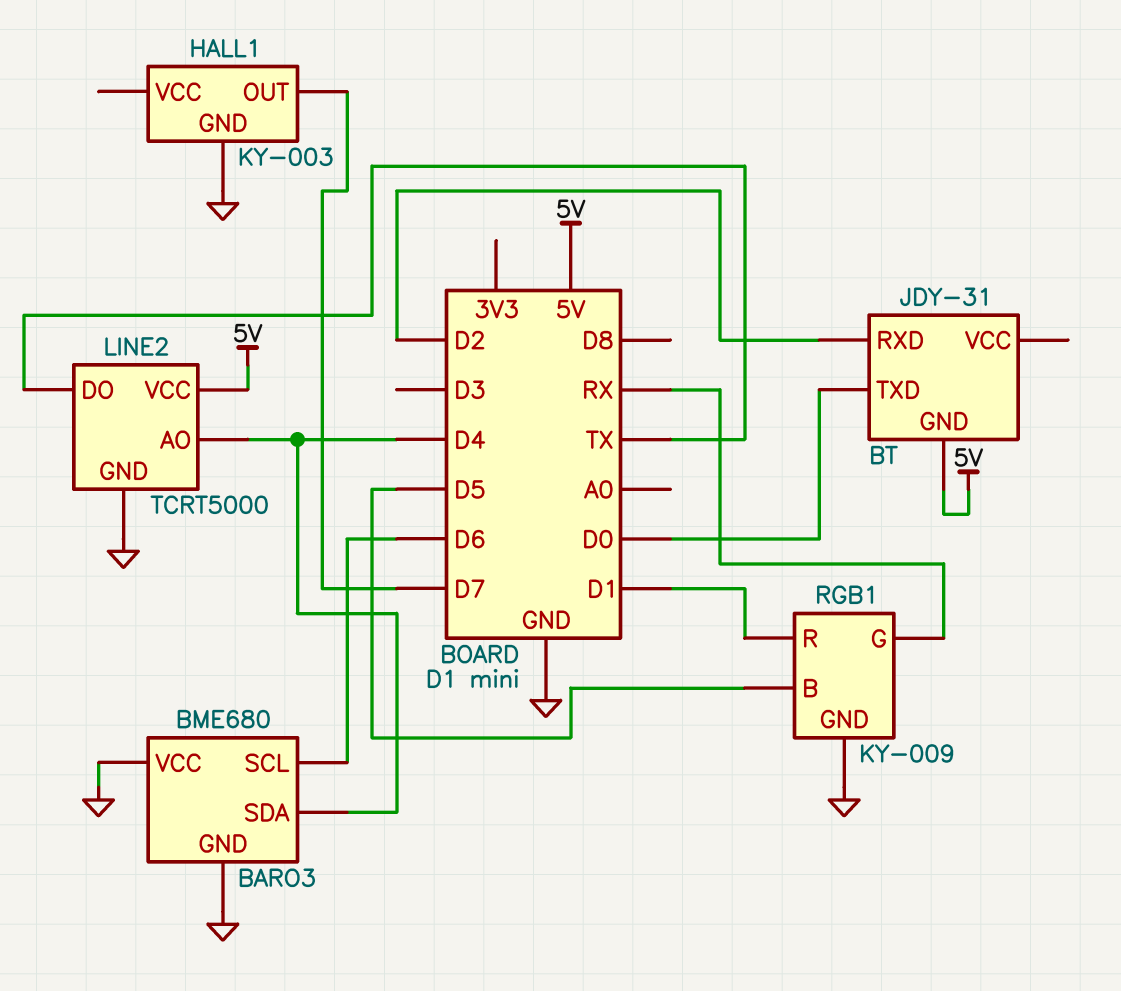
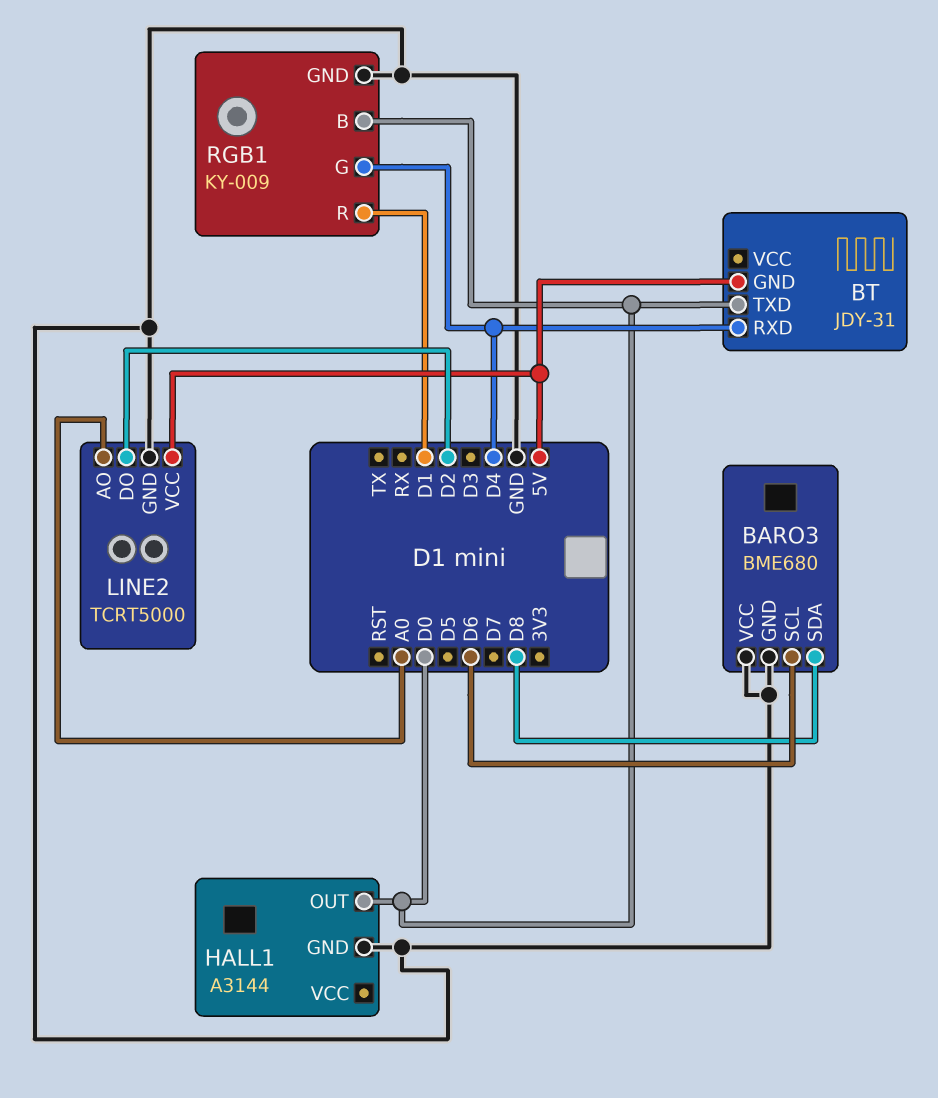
BARO3 pin SDA: D4 -> D8
BT pin RXD: D2 -> D4
HALL1: KY-003 -> A3144
HALL1 pin OUT: D7 -> D0
LINE2 pin AO: D4 -> A0
LINE2 pin DO: TX -> D2
RGB1 pin B: D5 -> D0
RGB1 pin G: RX -> D4

